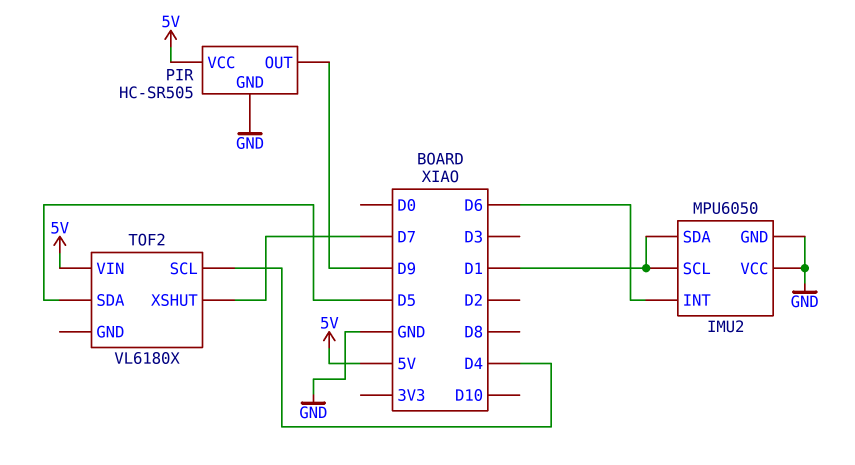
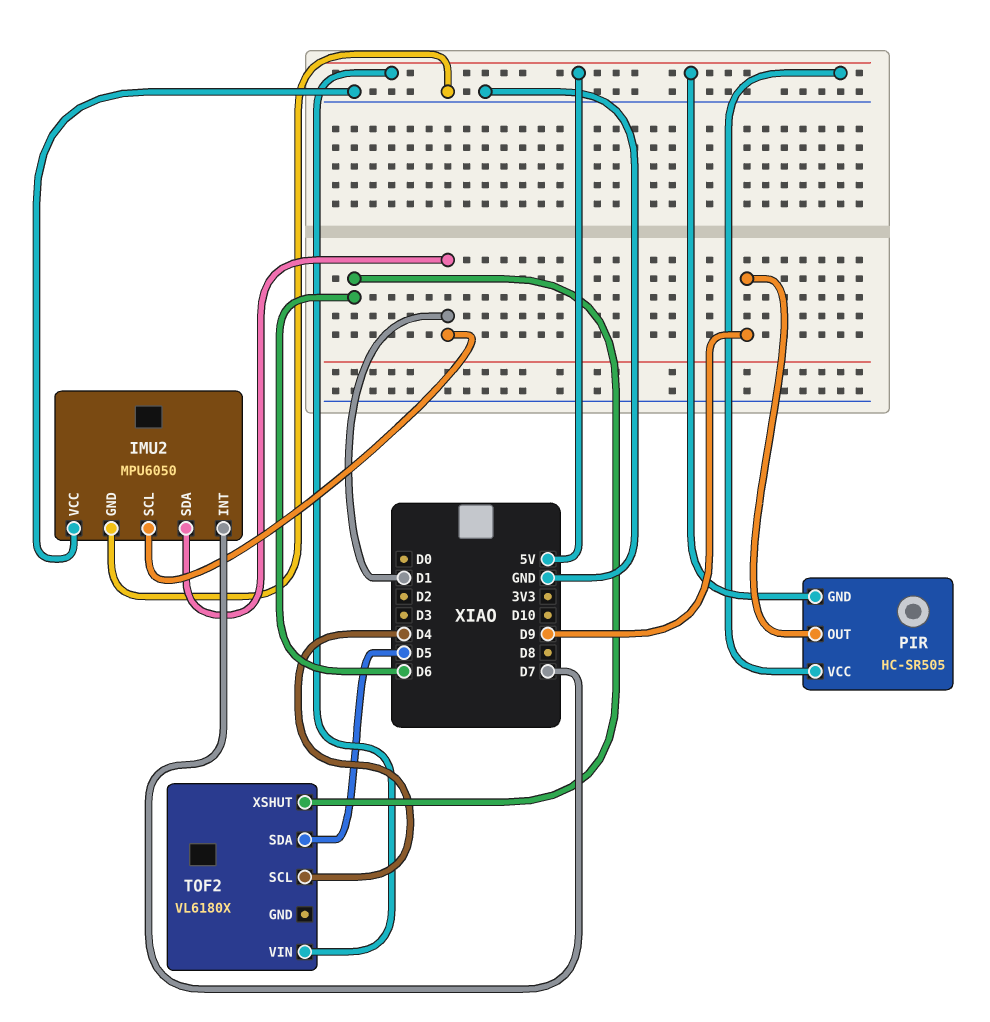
IMU2 pin INT: D6 -> D7
PIR pin GND: GND -> 5V
TOF2 pin XSHUT: D7 -> D6

